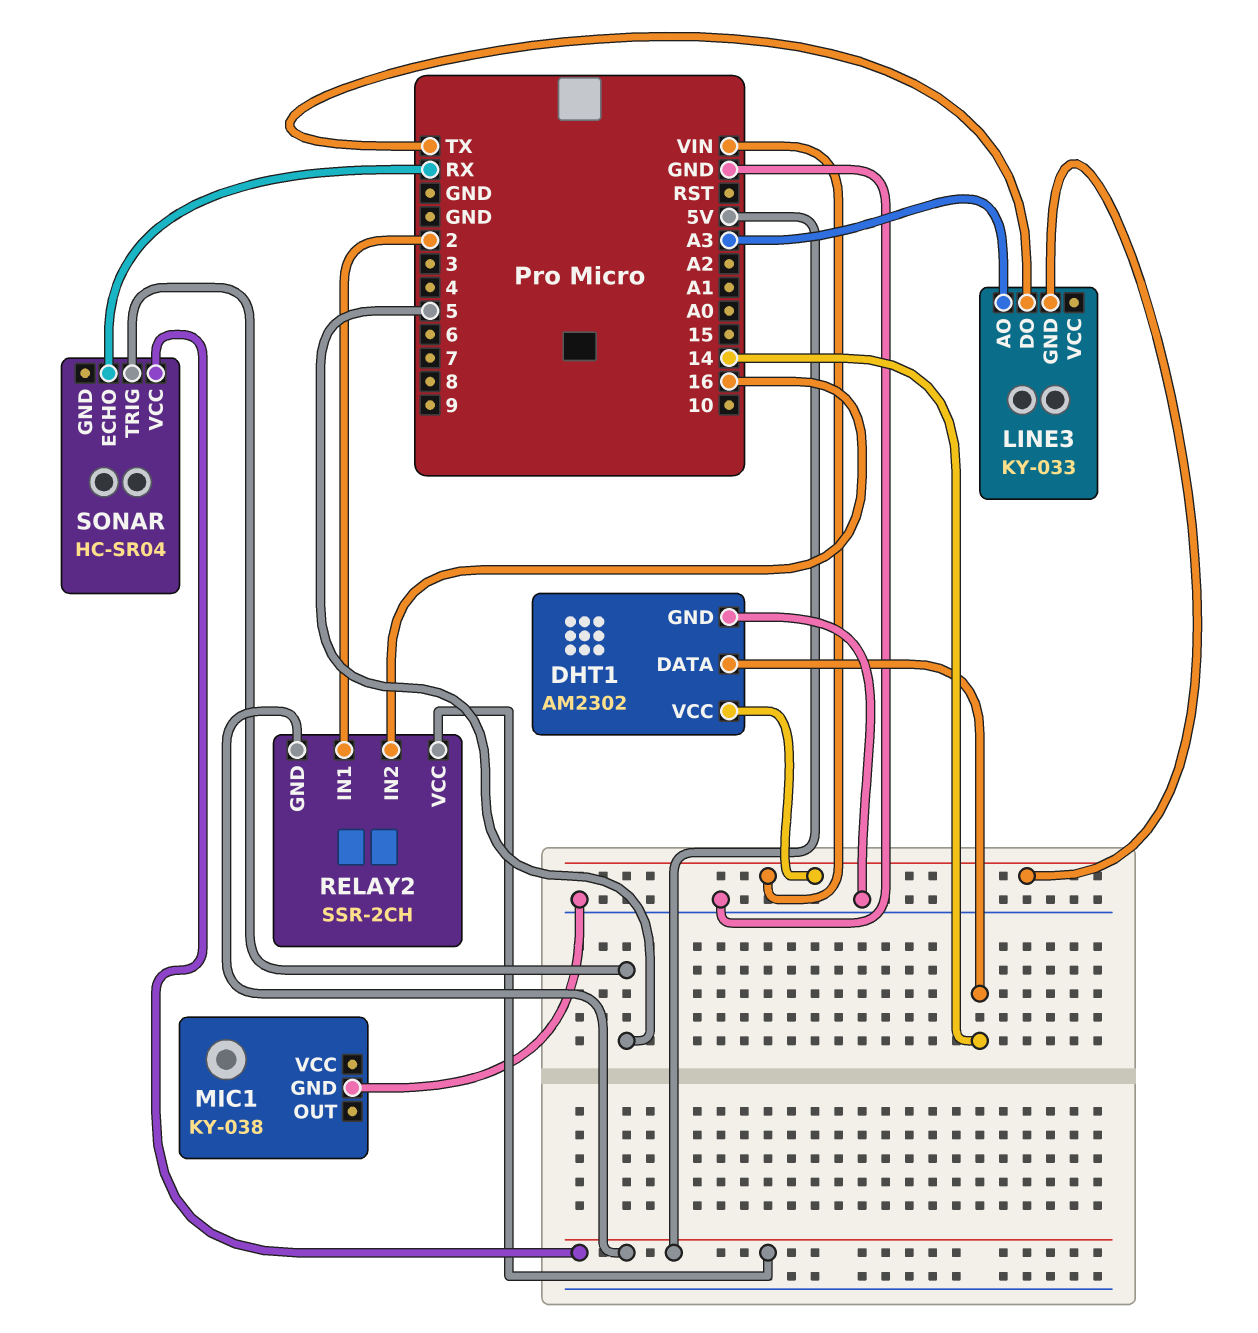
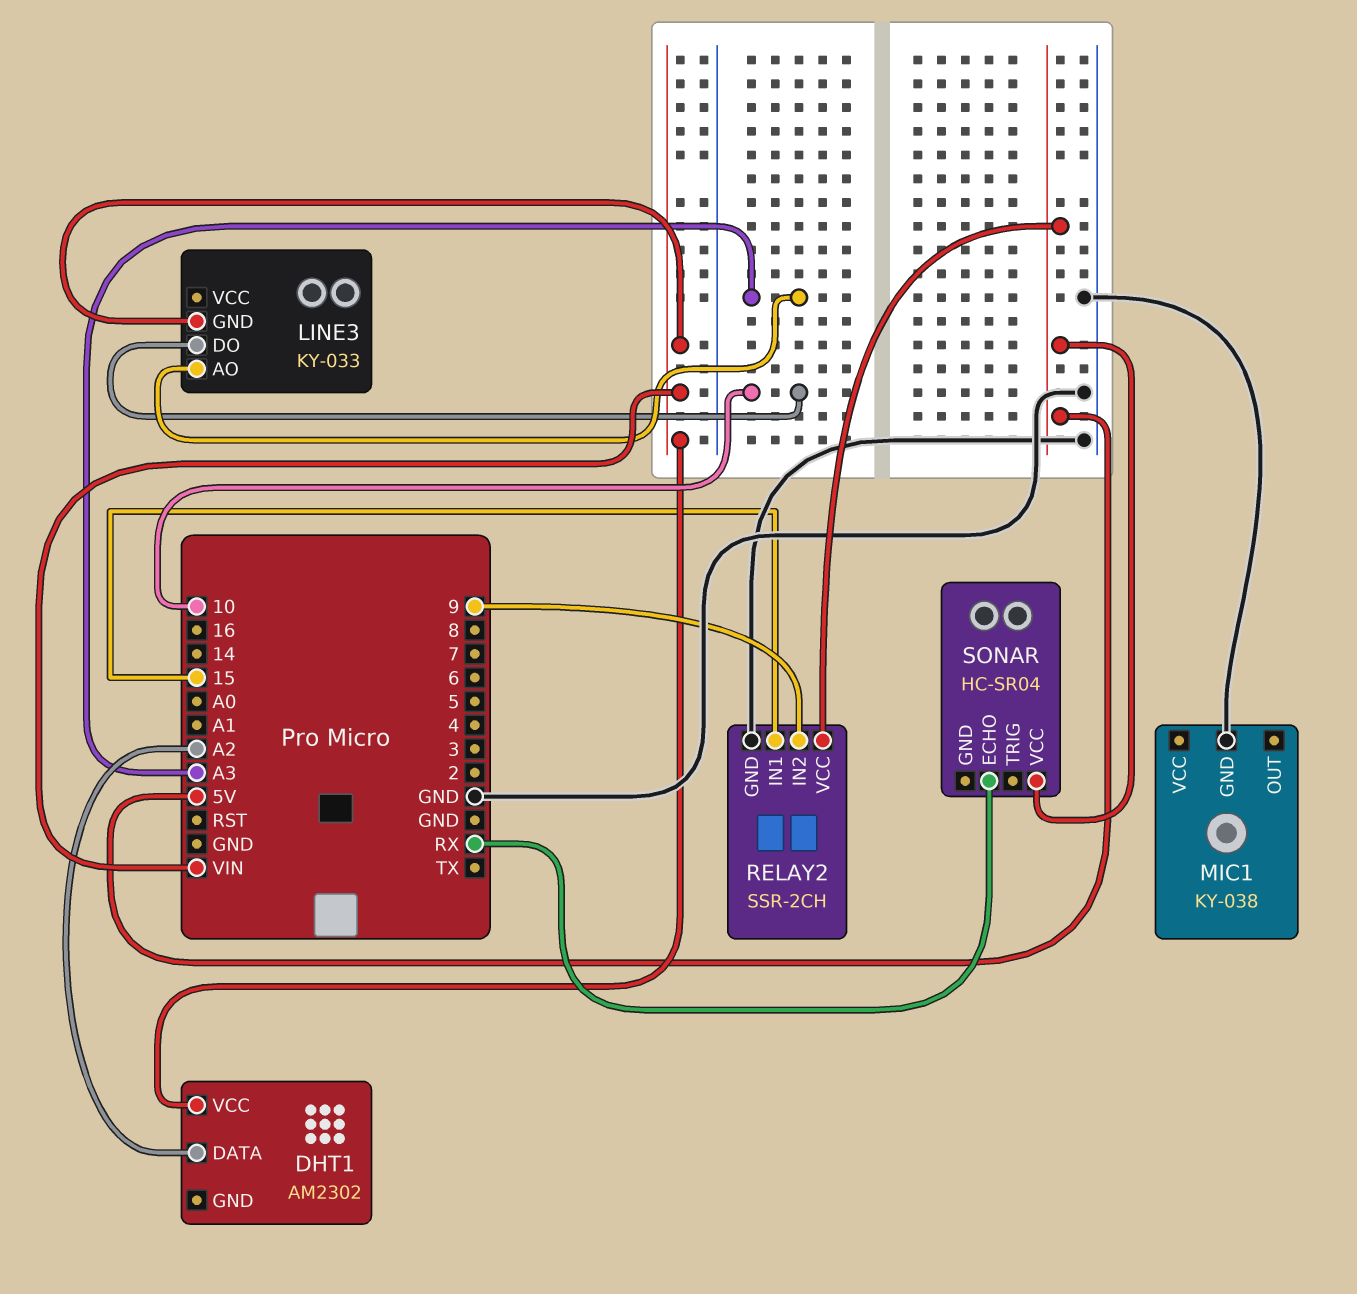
DHT1 pin DATA: 14 -> A2
DHT1 pin GND: GND -> none
LINE3 pin DO: TX -> 10
RELAY2 pin GND: 5V -> GND
RELAY2 pin IN1: 2 -> 15
RELAY2 pin IN2: 16 -> 9
SONAR pin TRIG: 5 -> none

